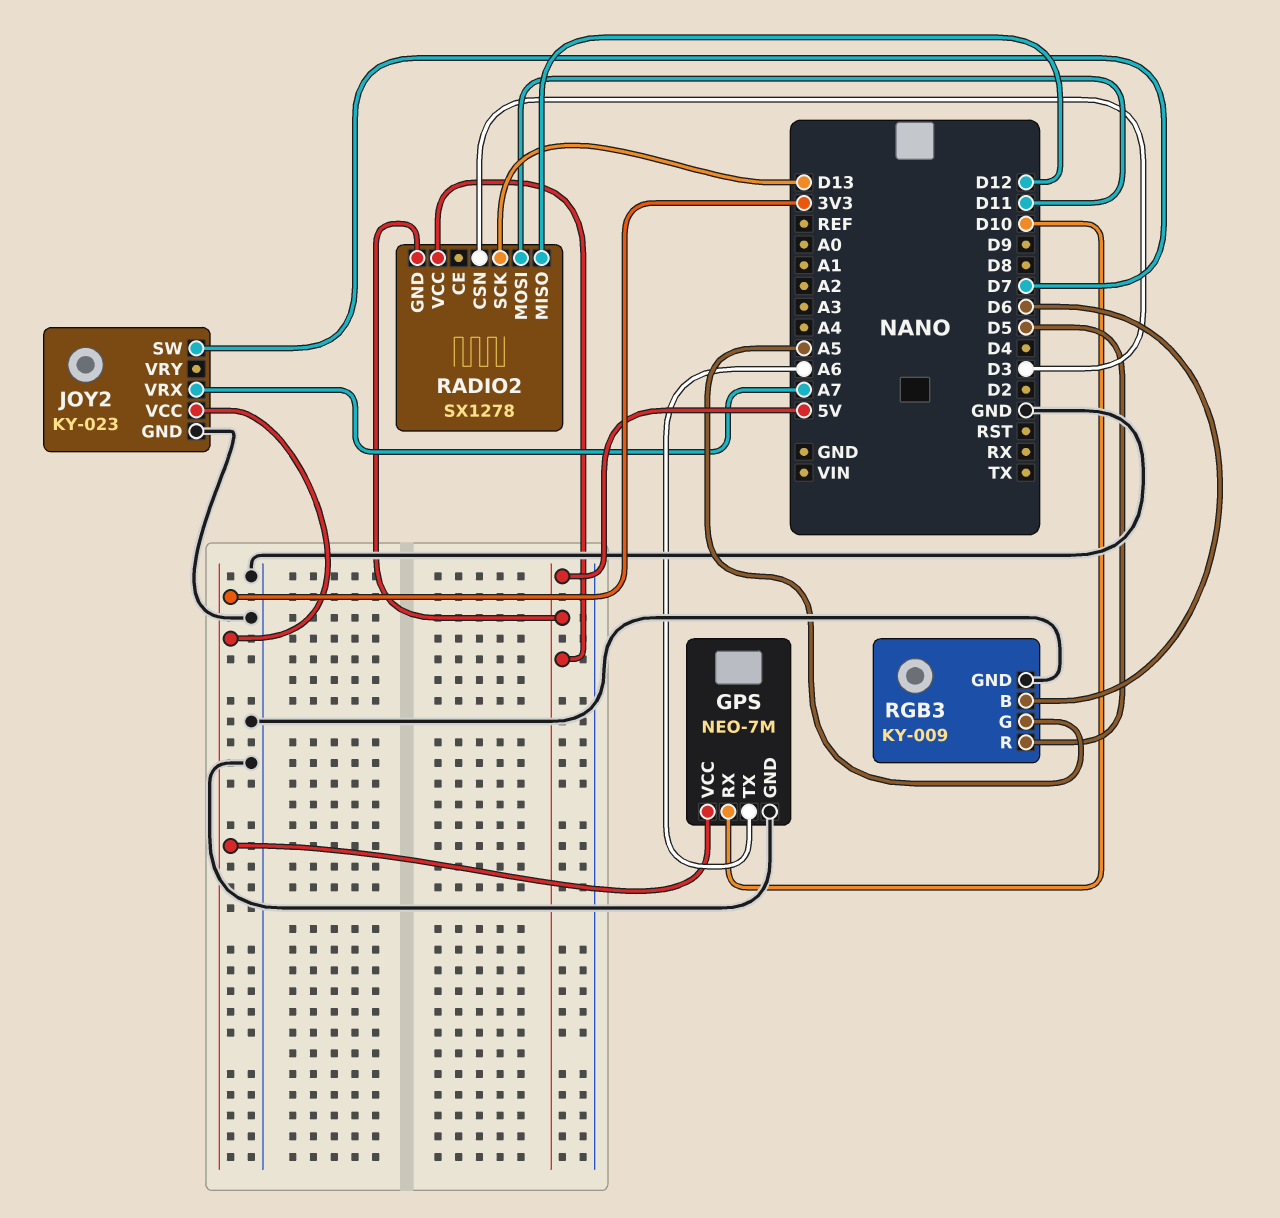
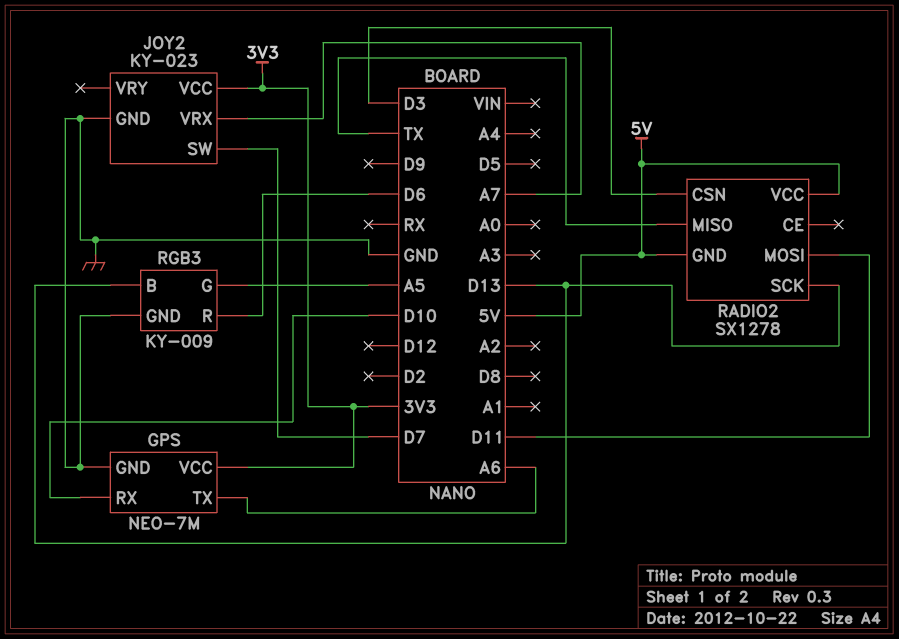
RADIO2 pin MISO: D12 -> TX
RGB3 pin B: D6 -> D13
RGB3 pin R: D5 -> D6

